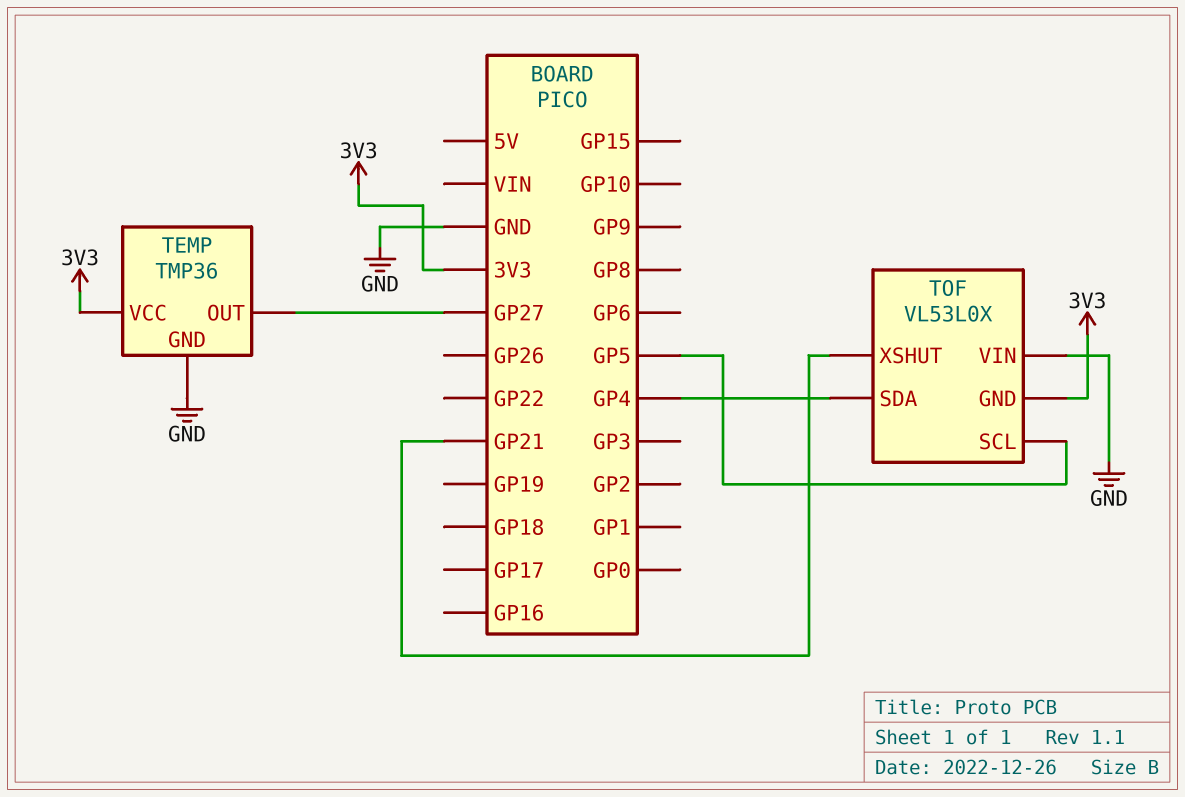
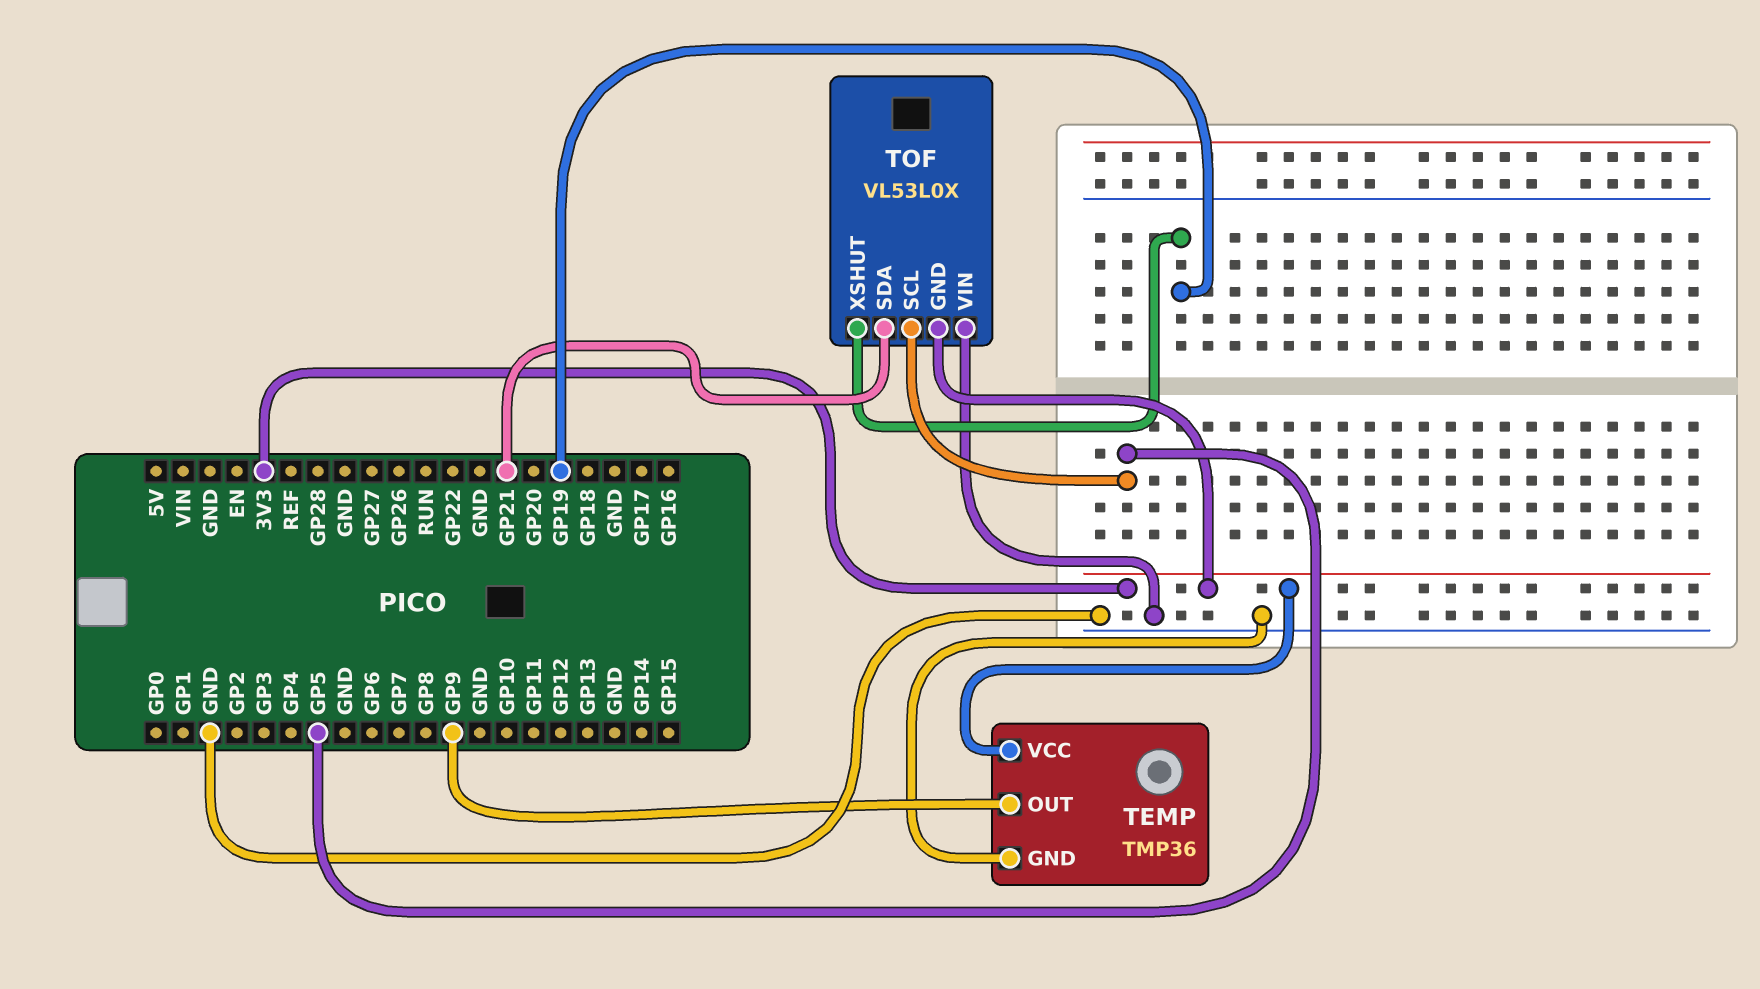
TEMP pin OUT: GP27 -> GP9
TOF pin SDA: GP4 -> GP21
TOF pin XSHUT: GP21 -> GP19

